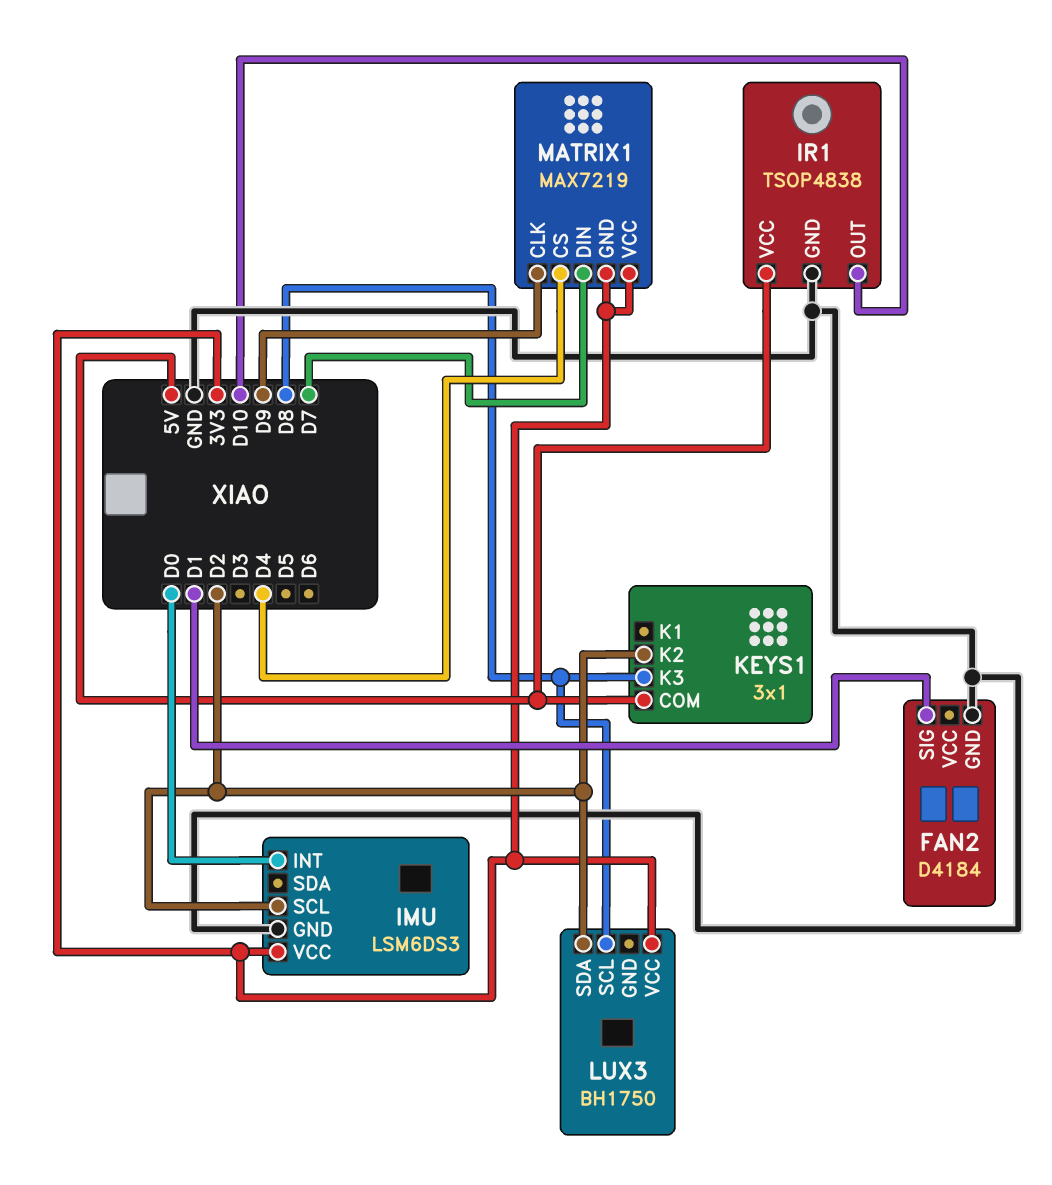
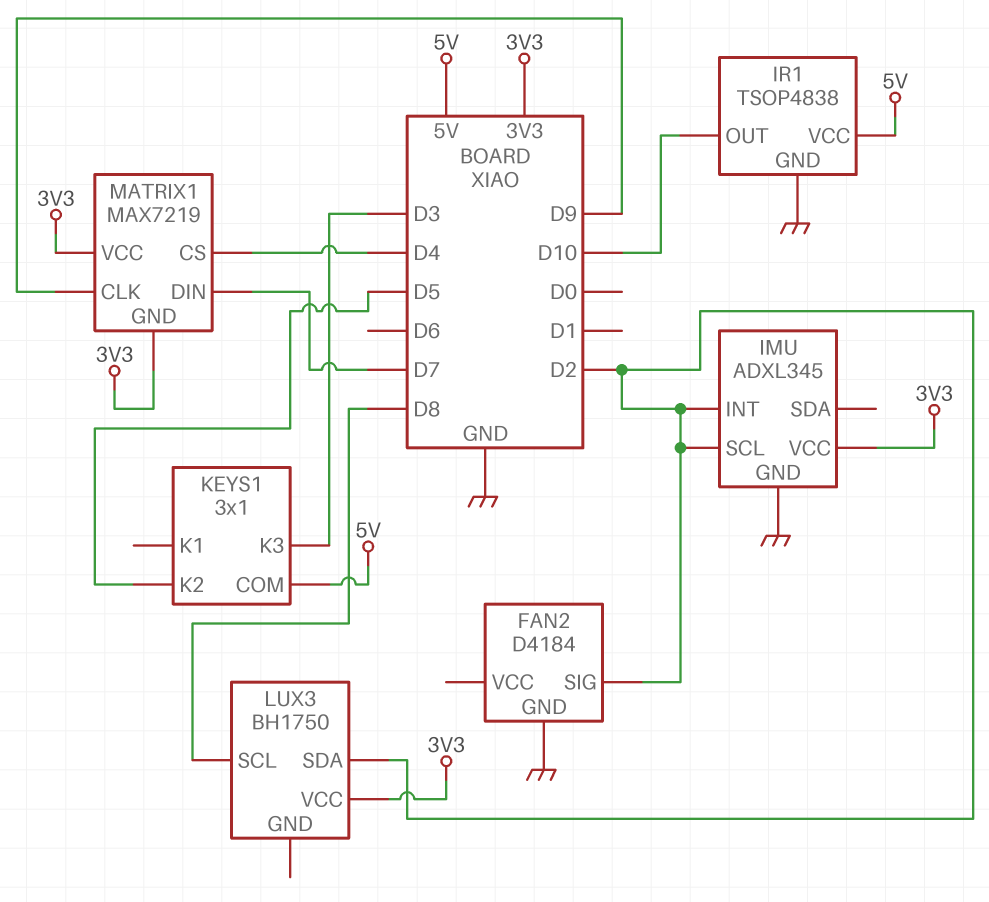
FAN2 pin SIG: D1 -> D2
IMU: LSM6DS3 -> ADXL345
IMU pin INT: D0 -> D2
KEYS1 pin K2: D2 -> D5
KEYS1 pin K3: D8 -> D3

